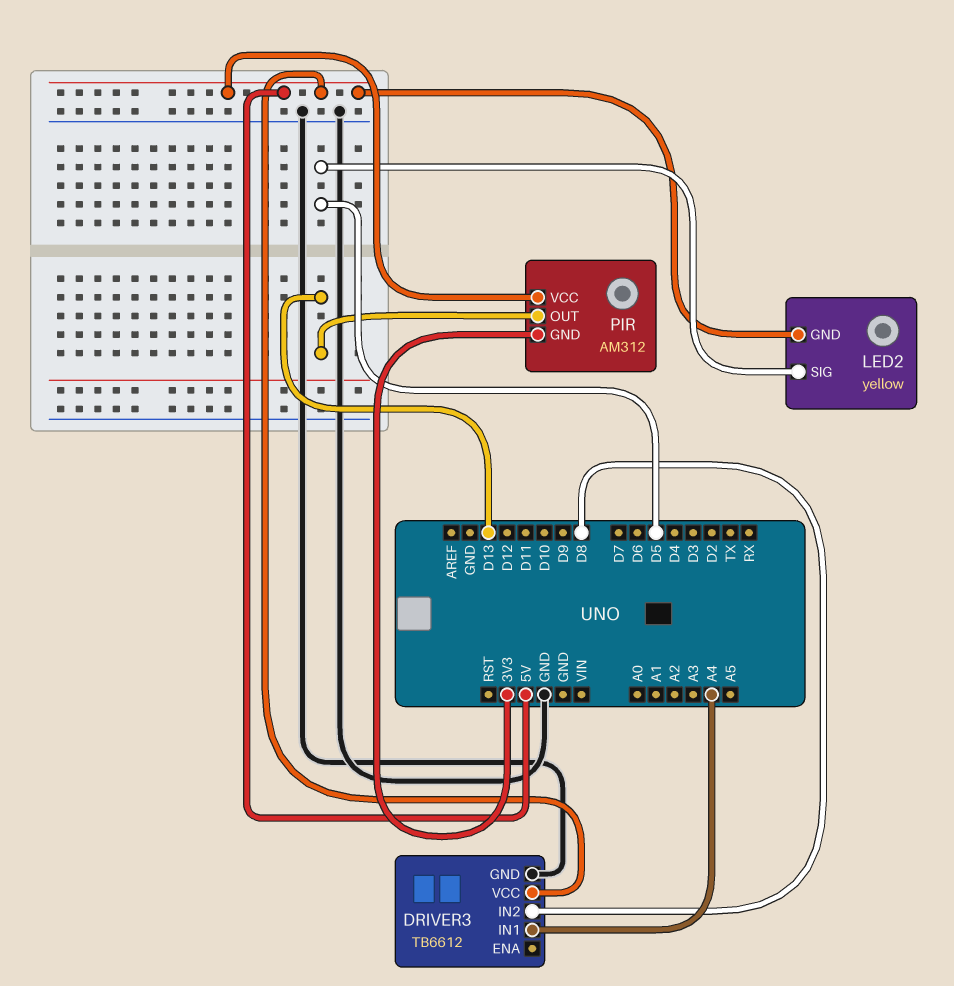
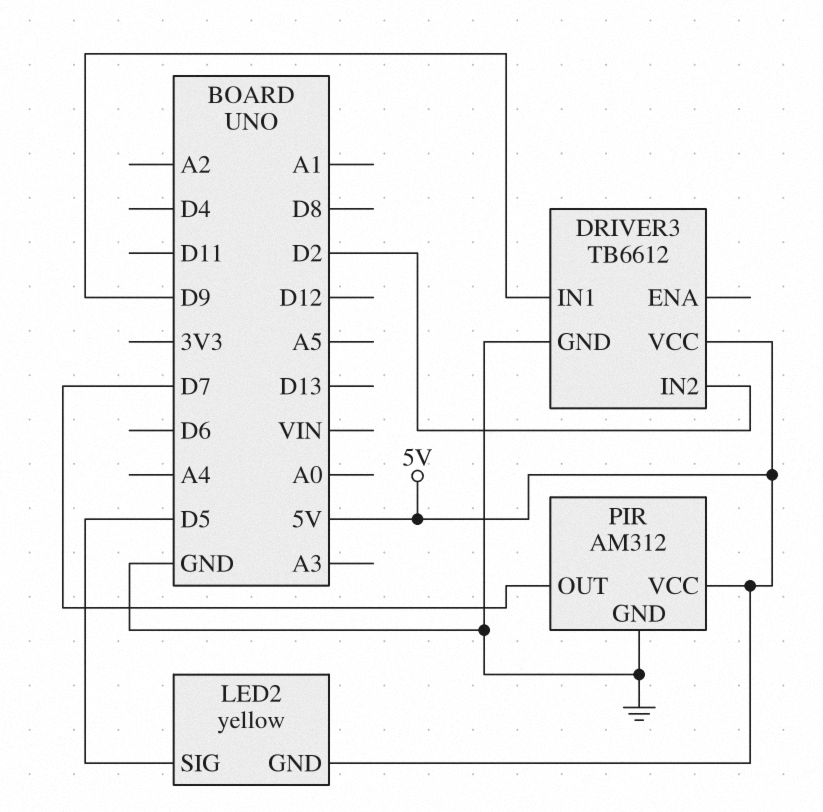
DRIVER3 pin IN1: A4 -> D9
DRIVER3 pin IN2: D8 -> D2
PIR pin GND: 3V3 -> GND
PIR pin OUT: D13 -> D7

